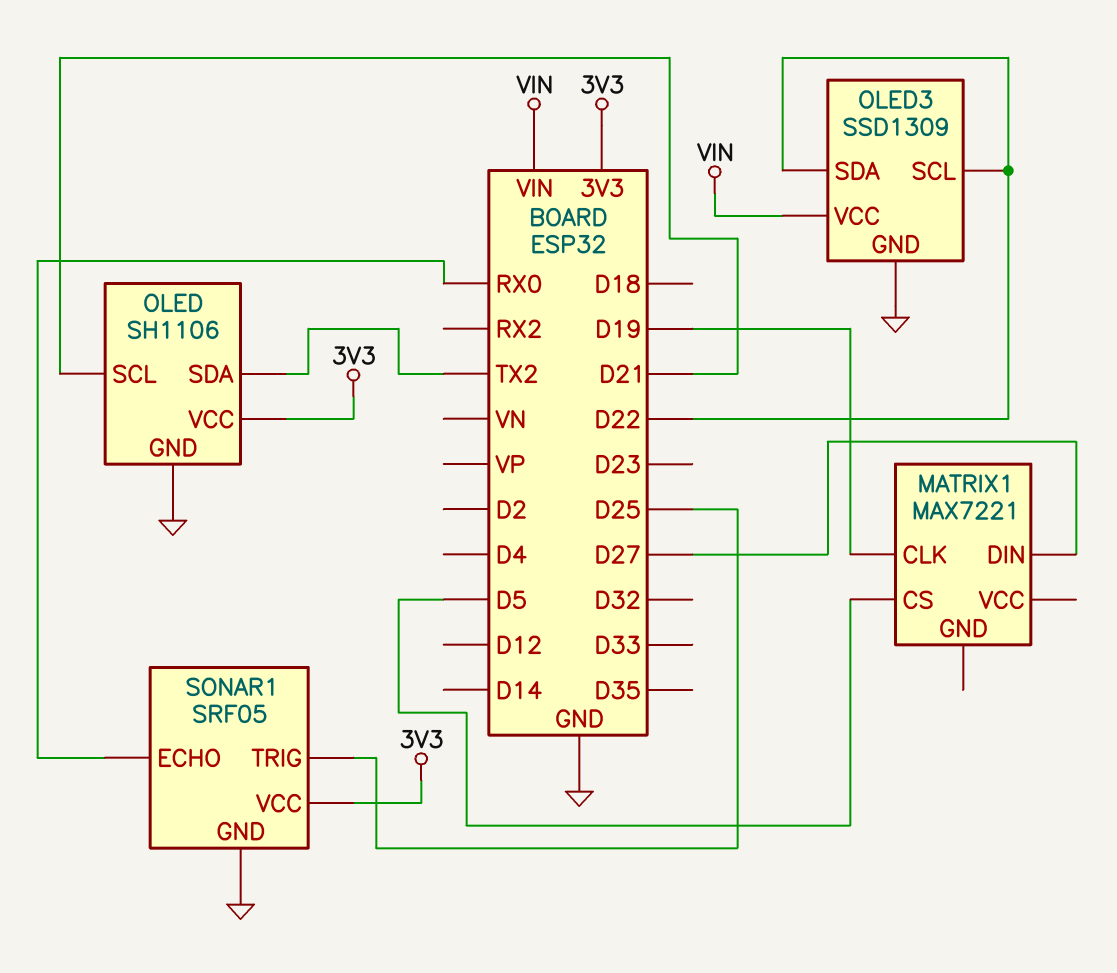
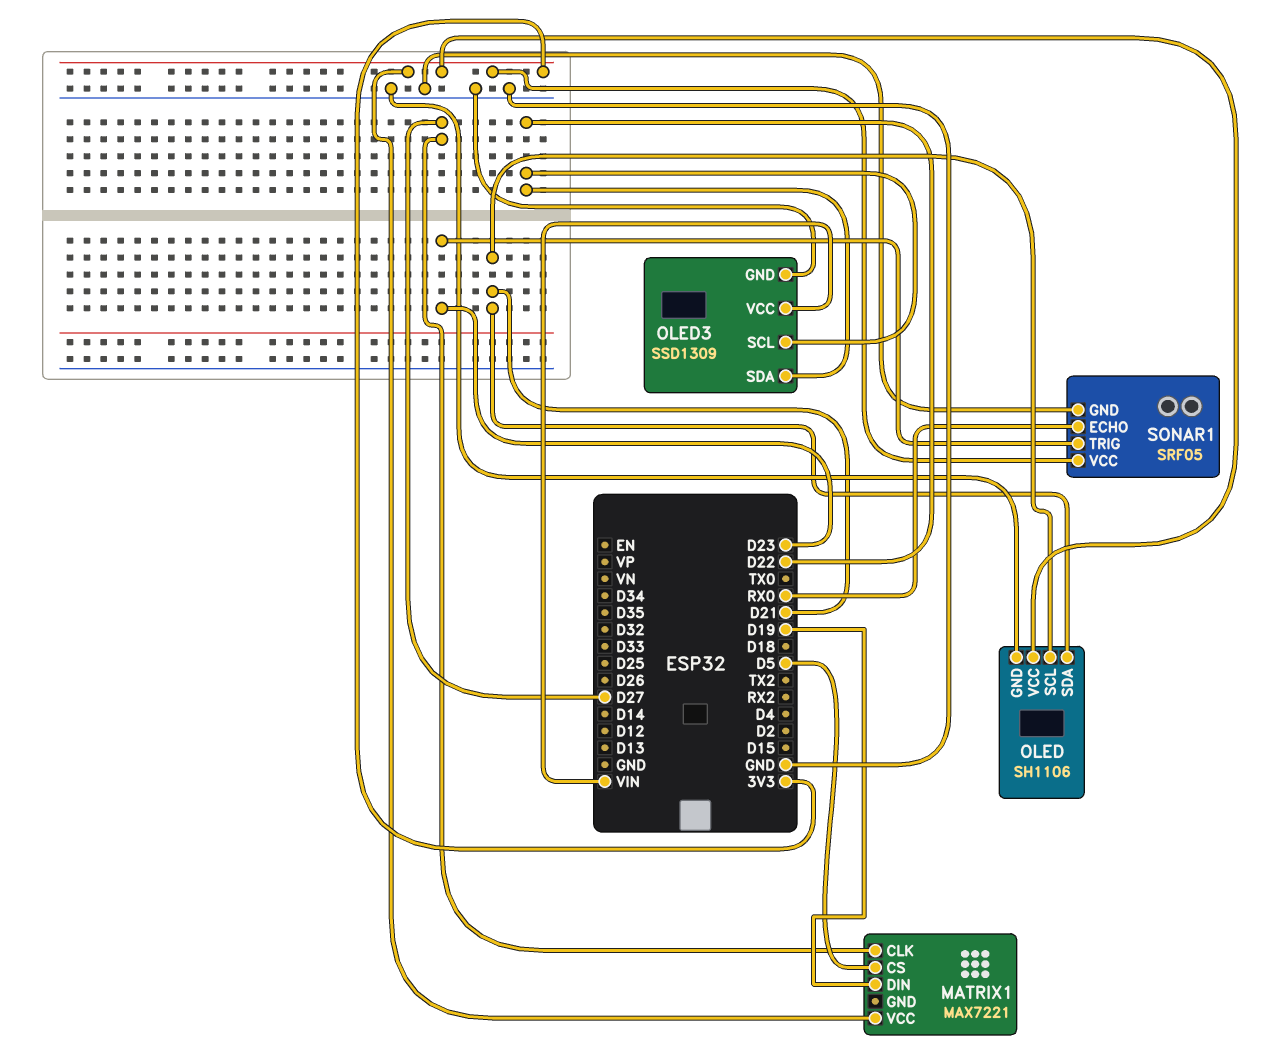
MATRIX1 pin CLK: D19 -> D27
MATRIX1 pin DIN: D27 -> D19
MATRIX1 pin VCC: none -> 3V3
OLED pin SDA: TX2 -> D21
SONAR1 pin TRIG: D25 -> D23

